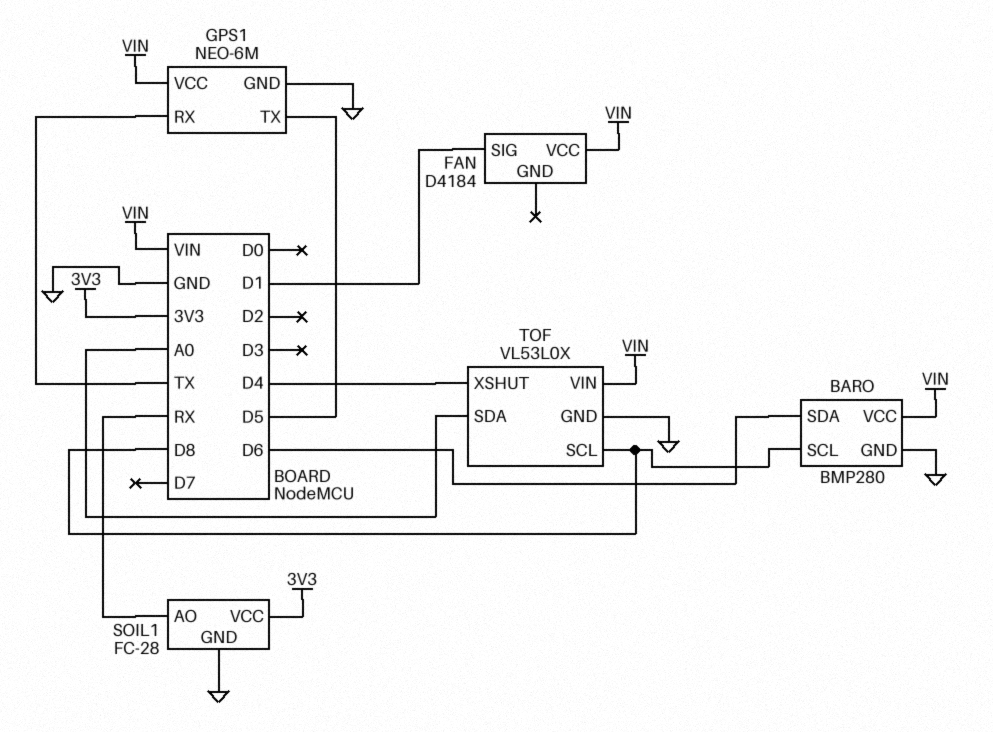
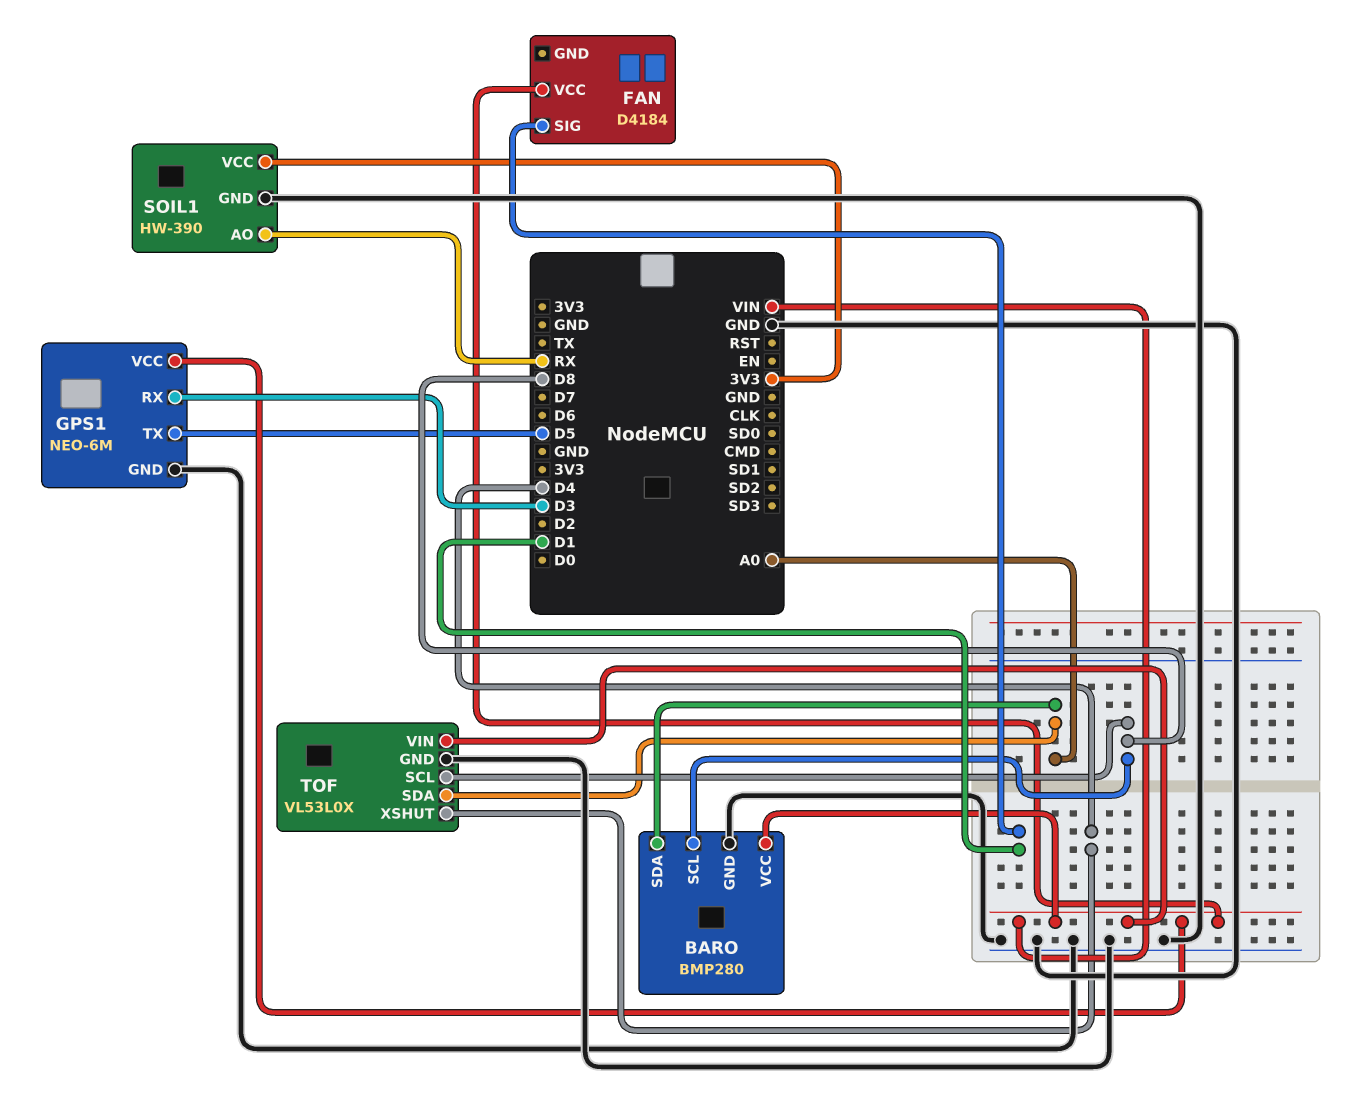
BARO pin SDA: D6 -> A0
GPS1 pin RX: TX -> D3
SOIL1: FC-28 -> HW-390

